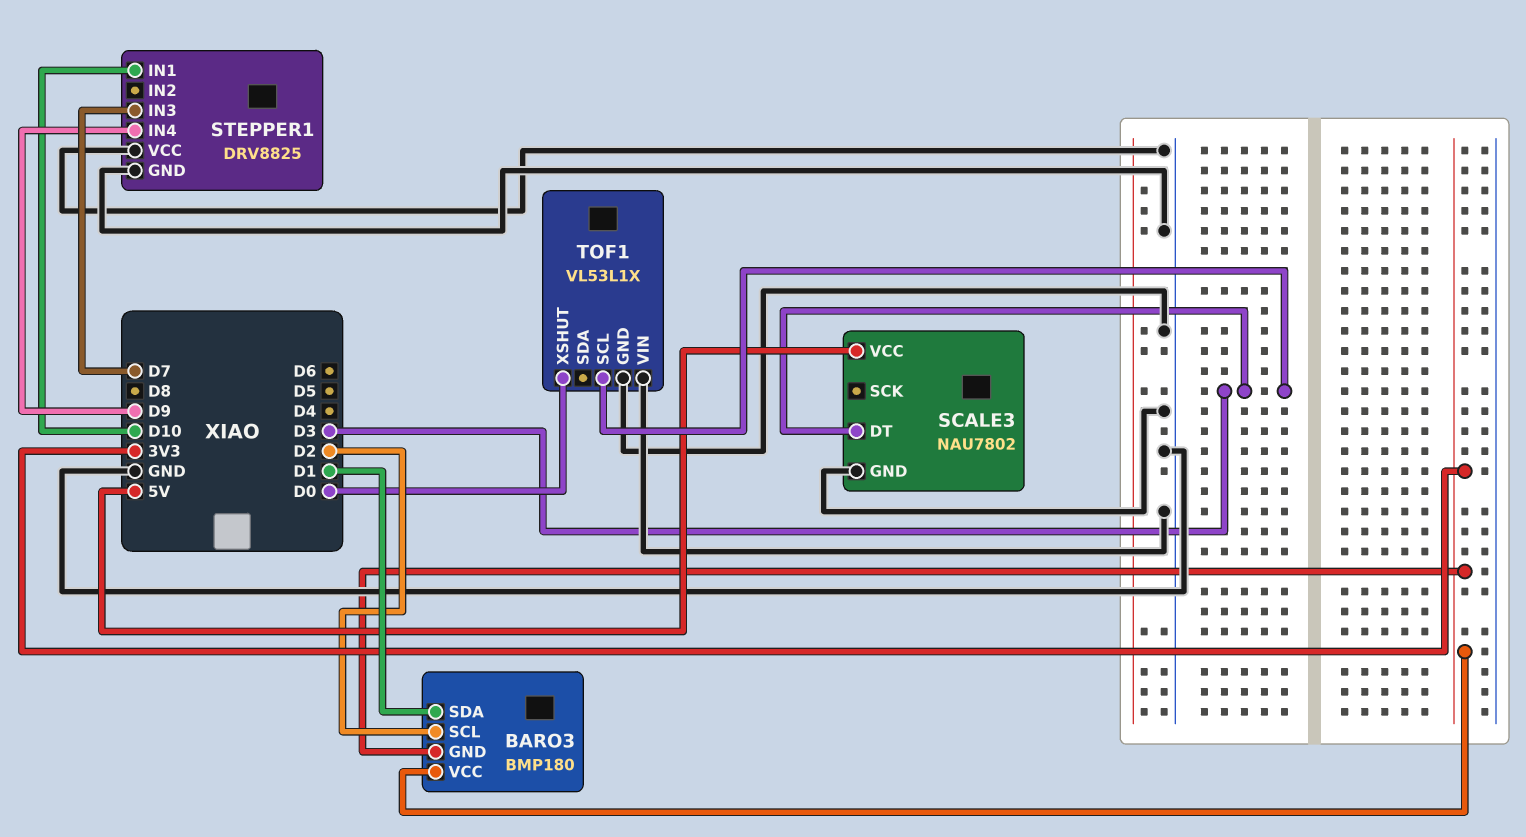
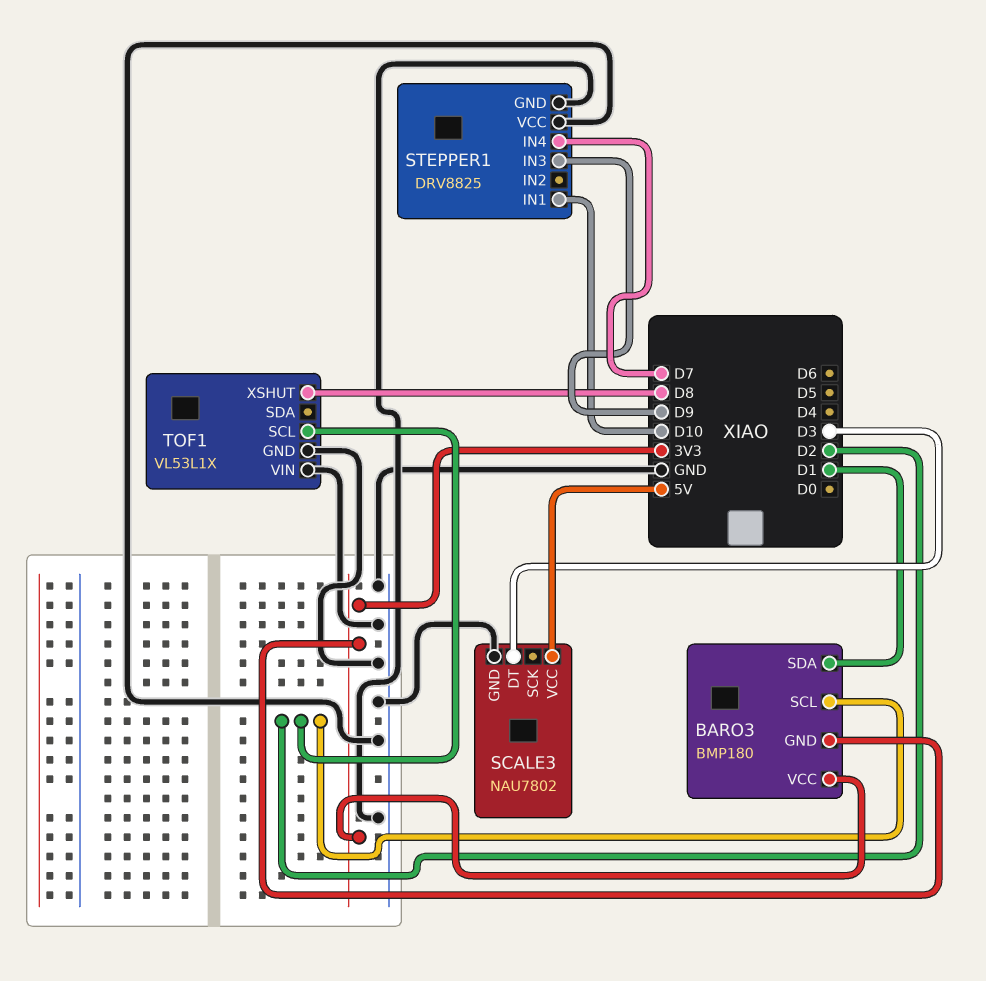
STEPPER1 pin IN3: D7 -> D9
STEPPER1 pin IN4: D9 -> D7
TOF1 pin SCL: D3 -> D2
TOF1 pin XSHUT: D0 -> D8

